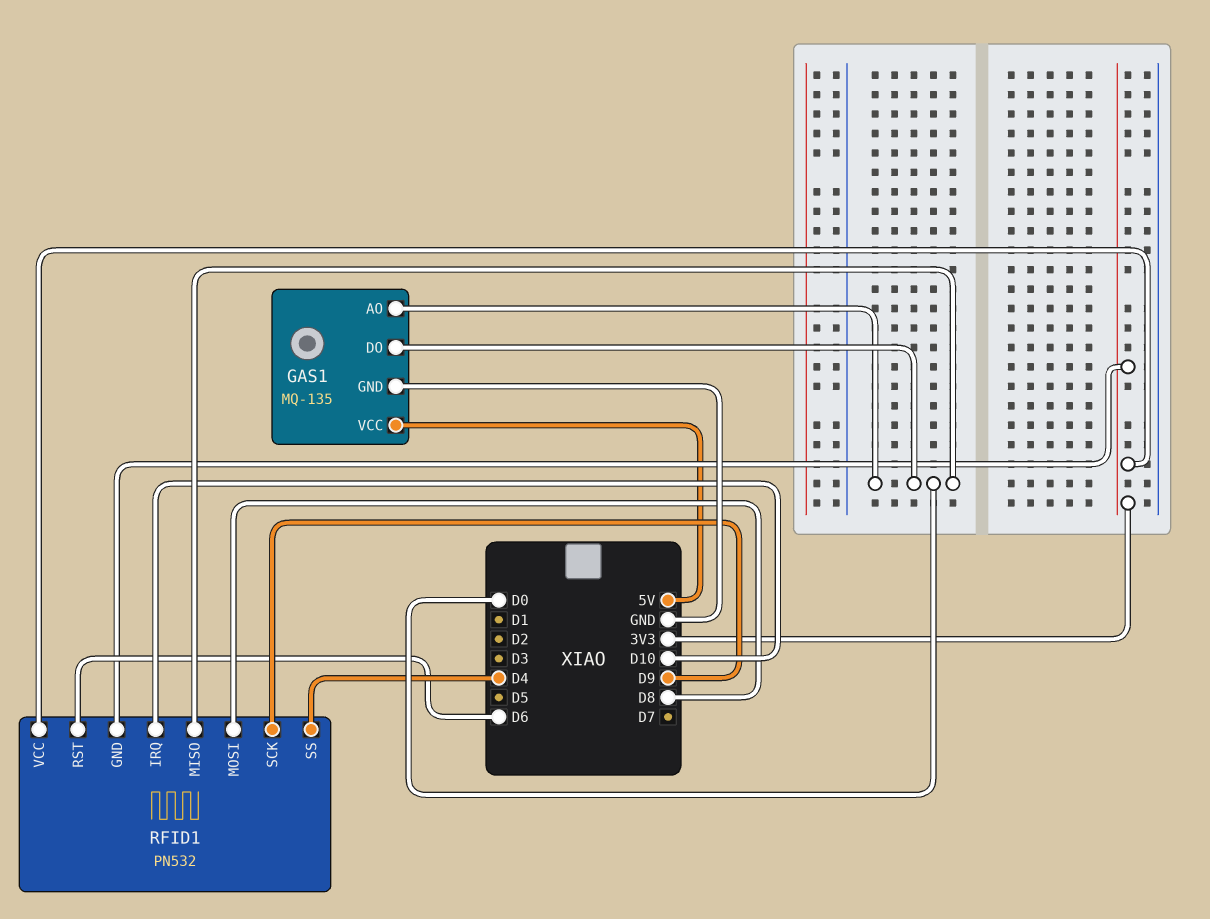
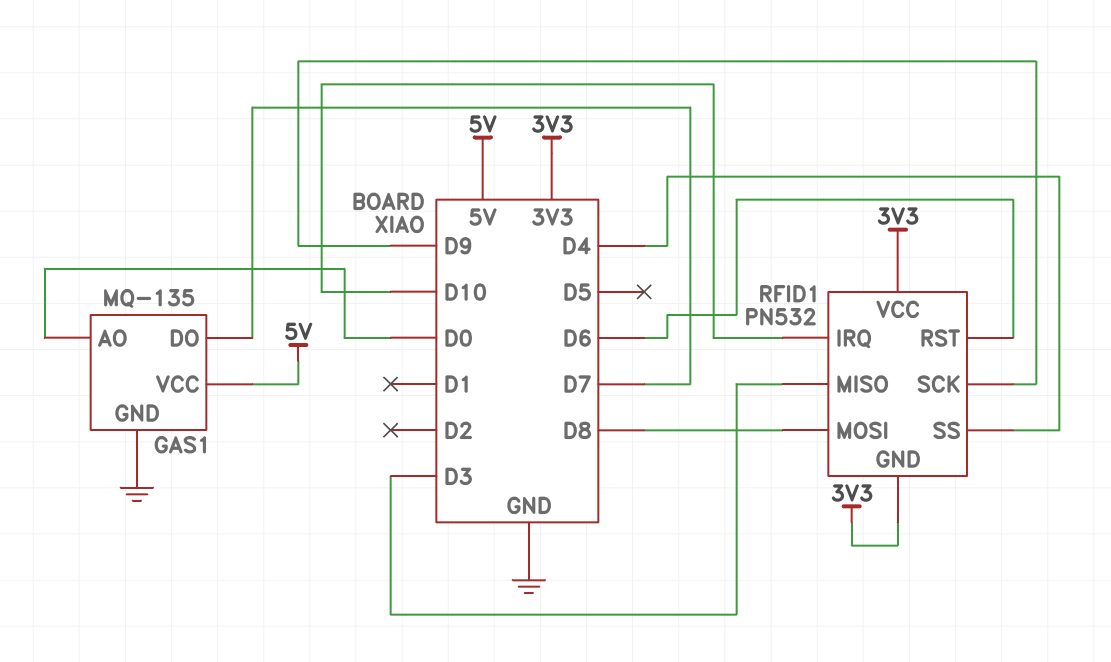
GAS1 pin DO: D0 -> D7
RFID1 pin MISO: D0 -> D3

